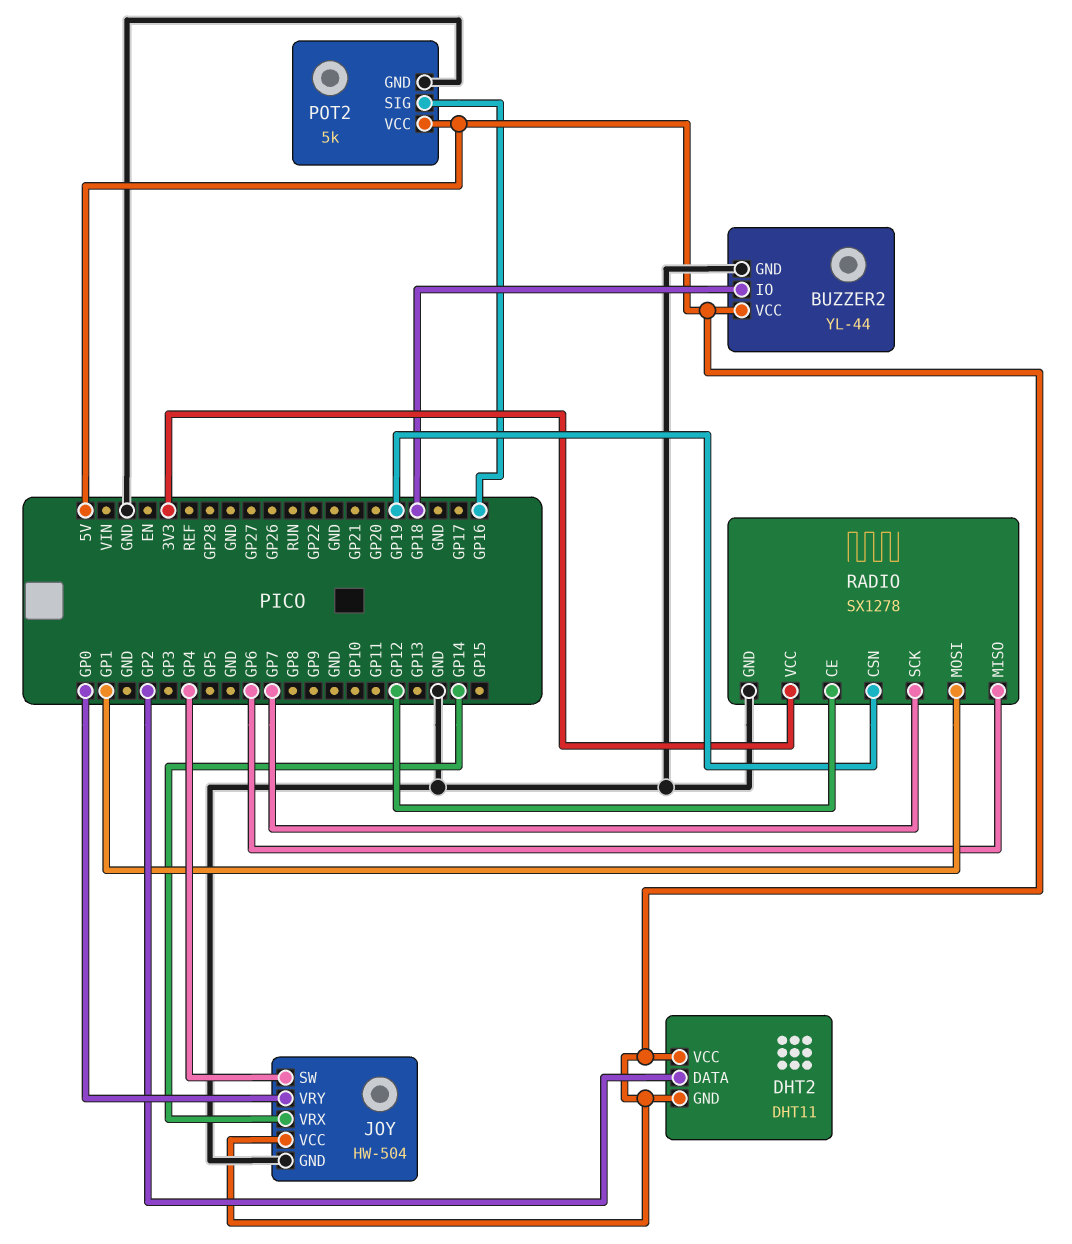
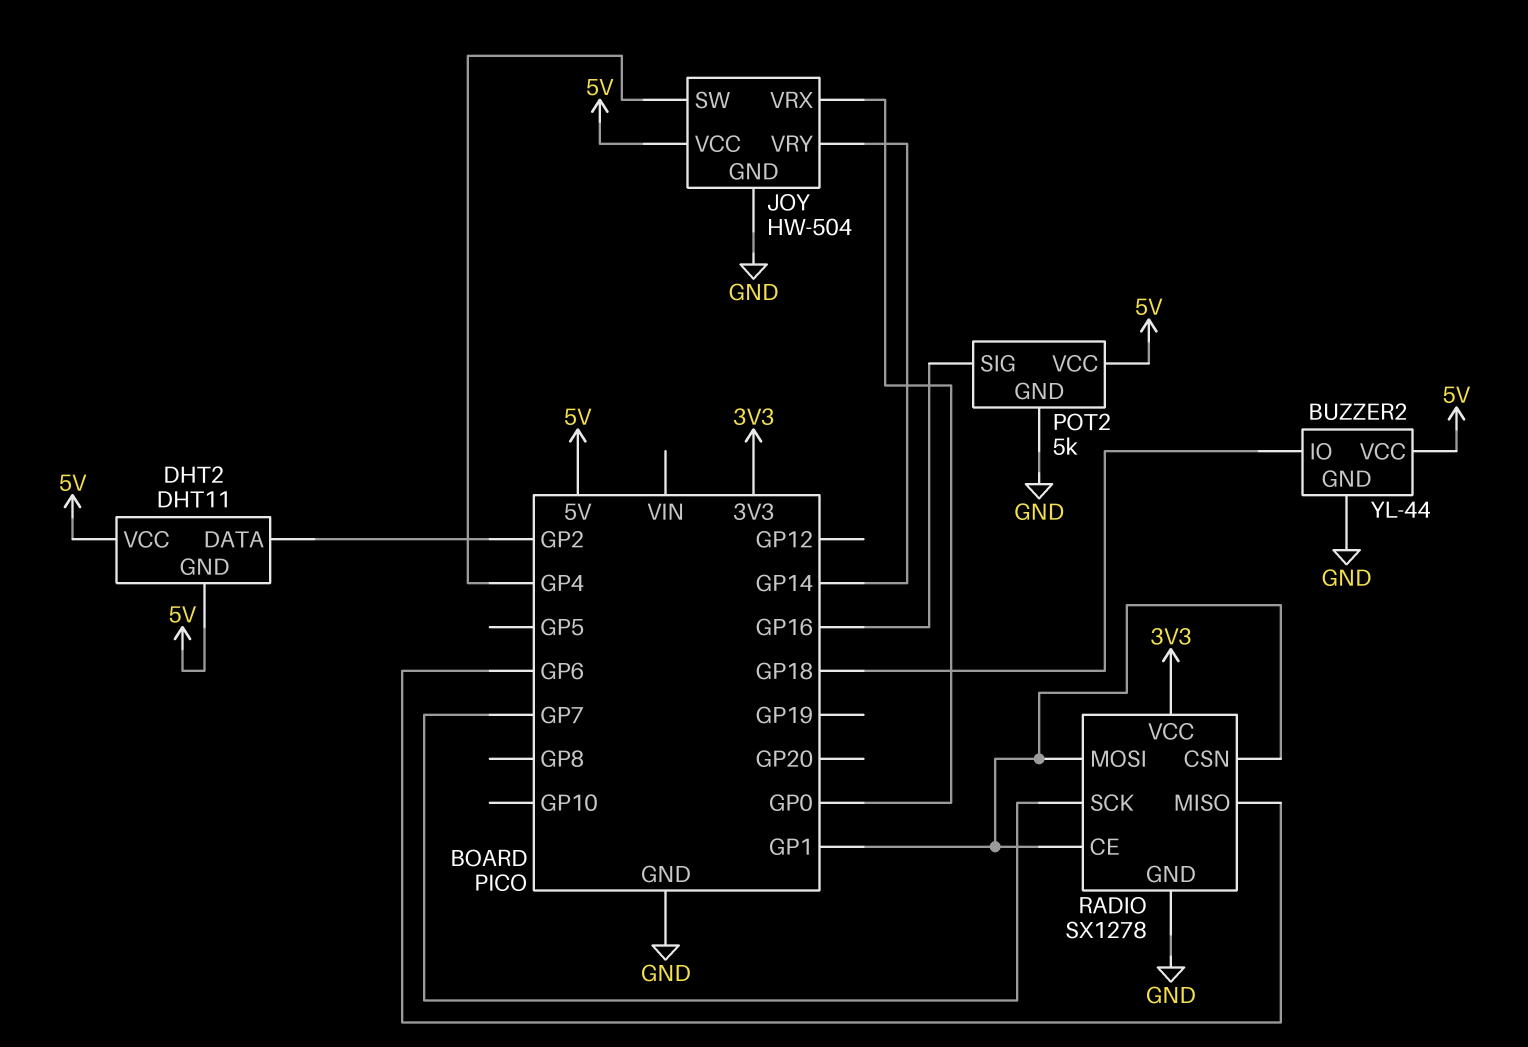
JOY pin VRX: GP14 -> GP0
JOY pin VRY: GP0 -> GP14
RADIO pin CE: GP12 -> GP1
RADIO pin CSN: GP19 -> GP1

